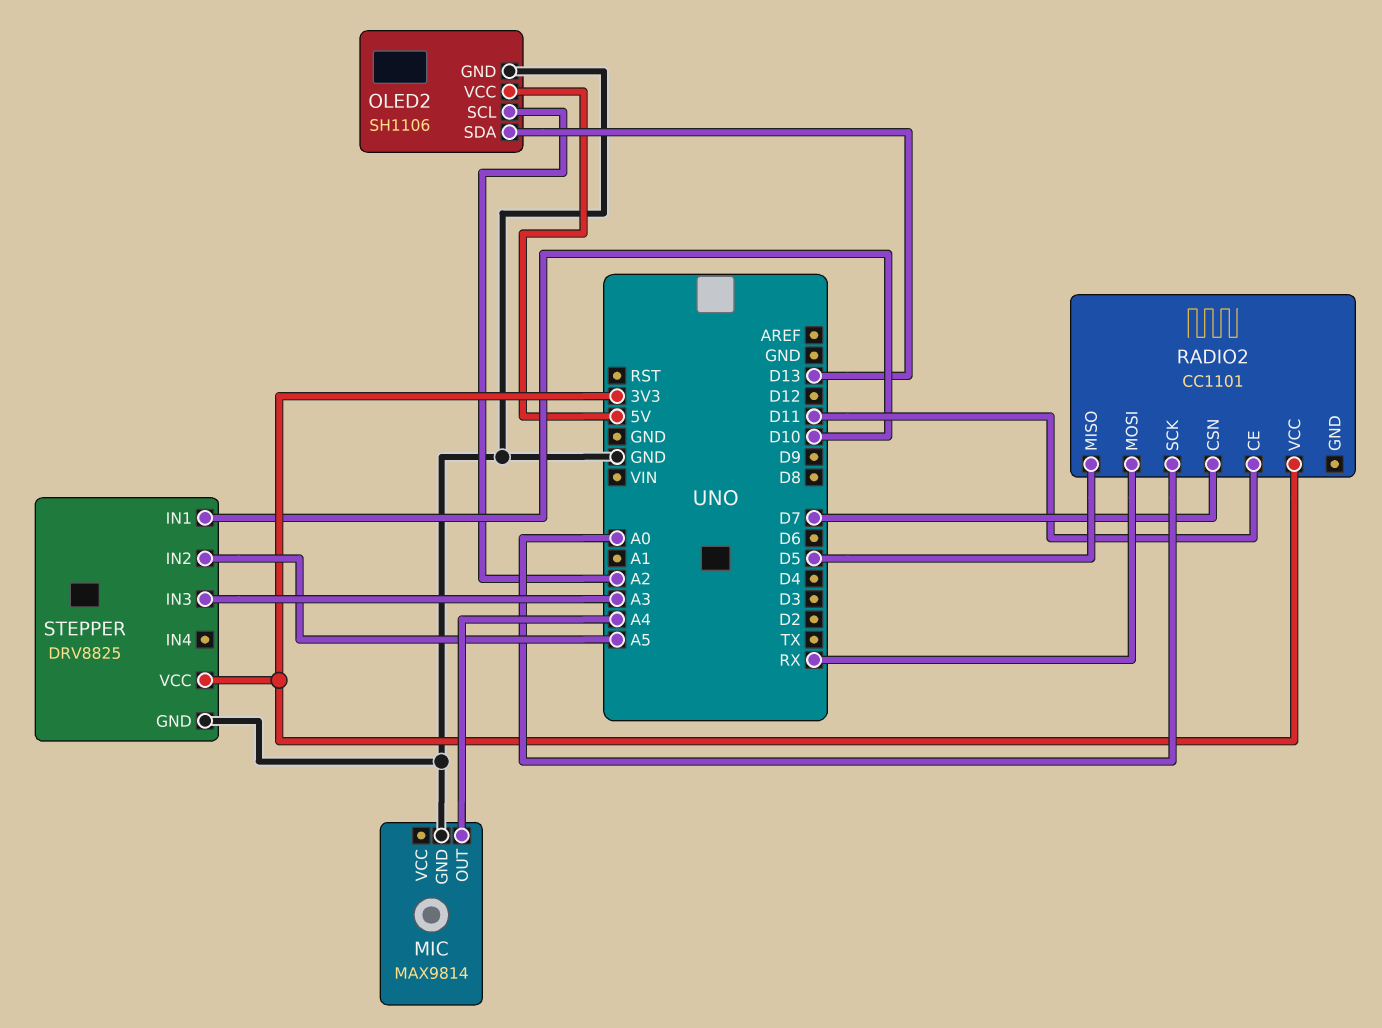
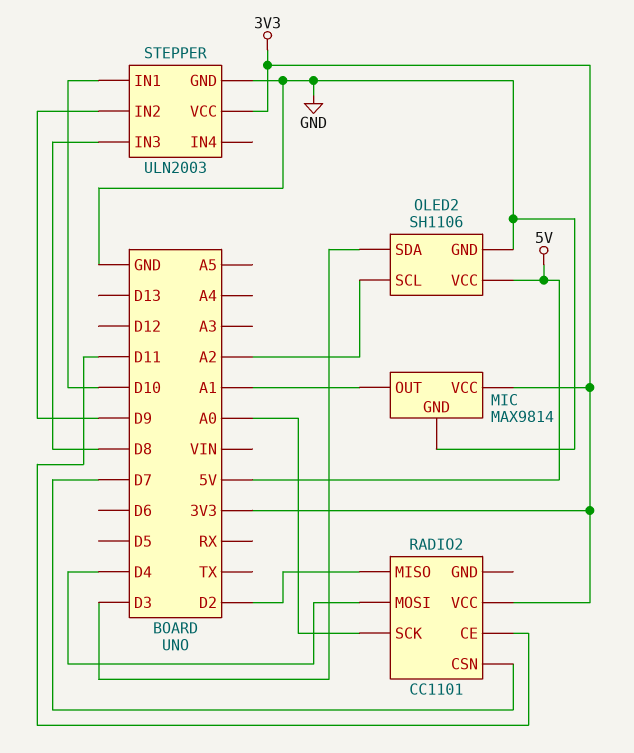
MIC pin OUT: A4 -> A1
MIC pin VCC: none -> 3V3
OLED2 pin SDA: D13 -> D3
RADIO2 pin MISO: D5 -> D2
RADIO2 pin MOSI: RX -> D4
STEPPER: DRV8825 -> ULN2003
STEPPER pin IN2: A5 -> D9
STEPPER pin IN3: A3 -> D8

